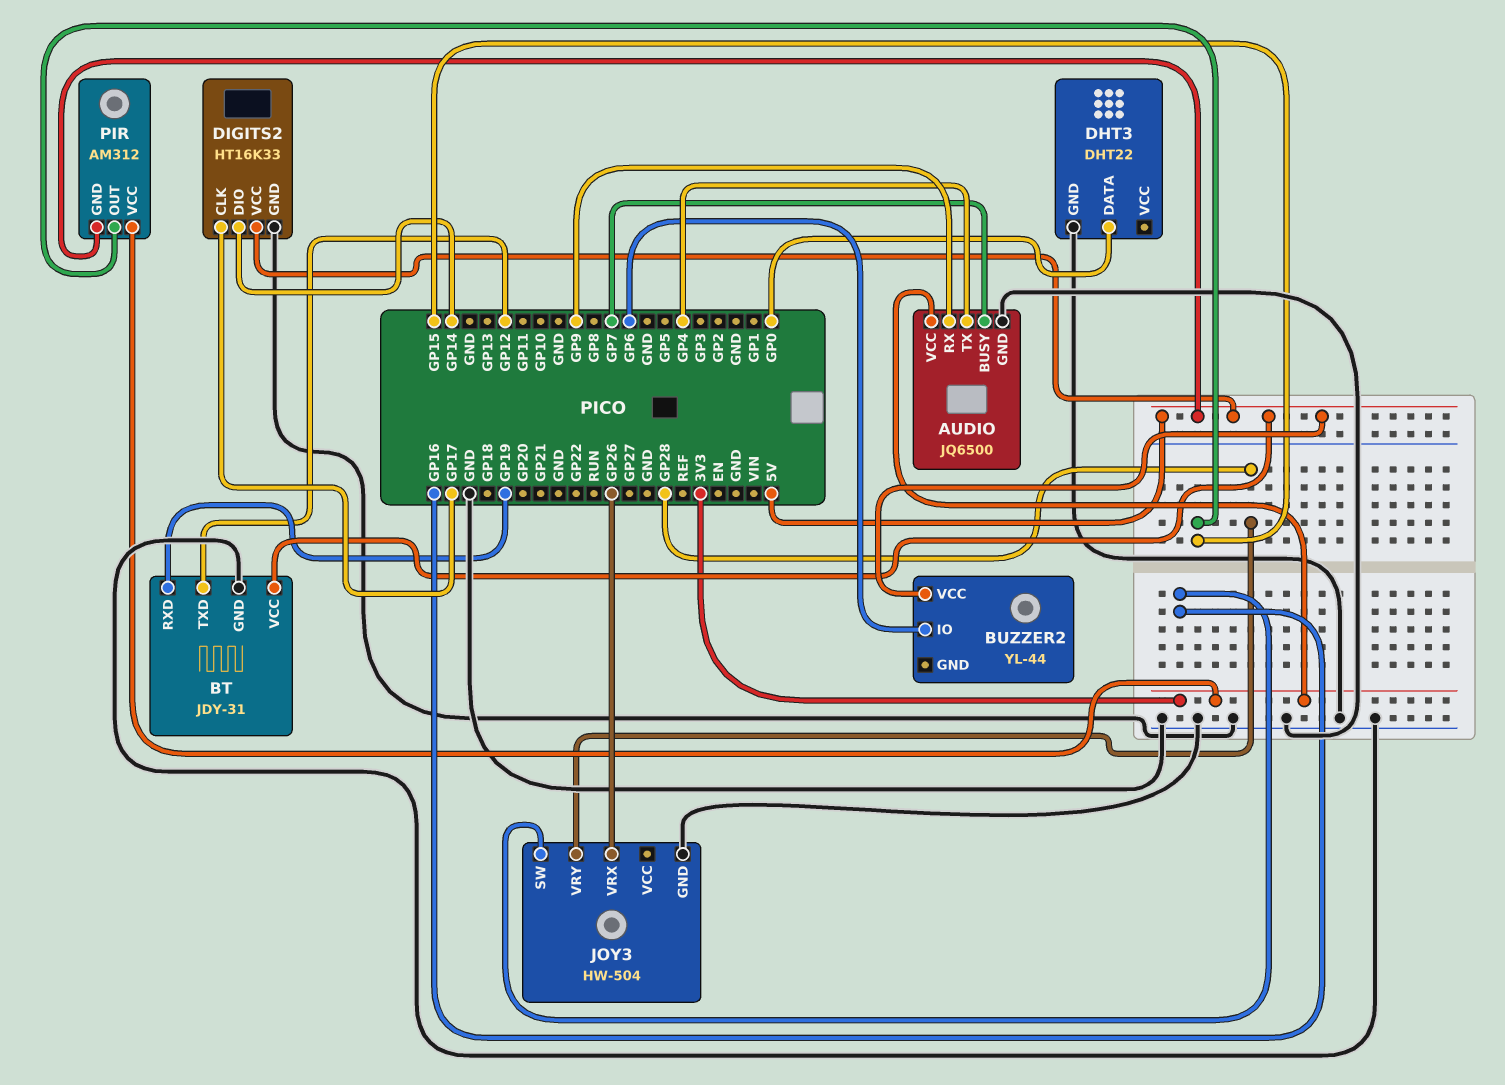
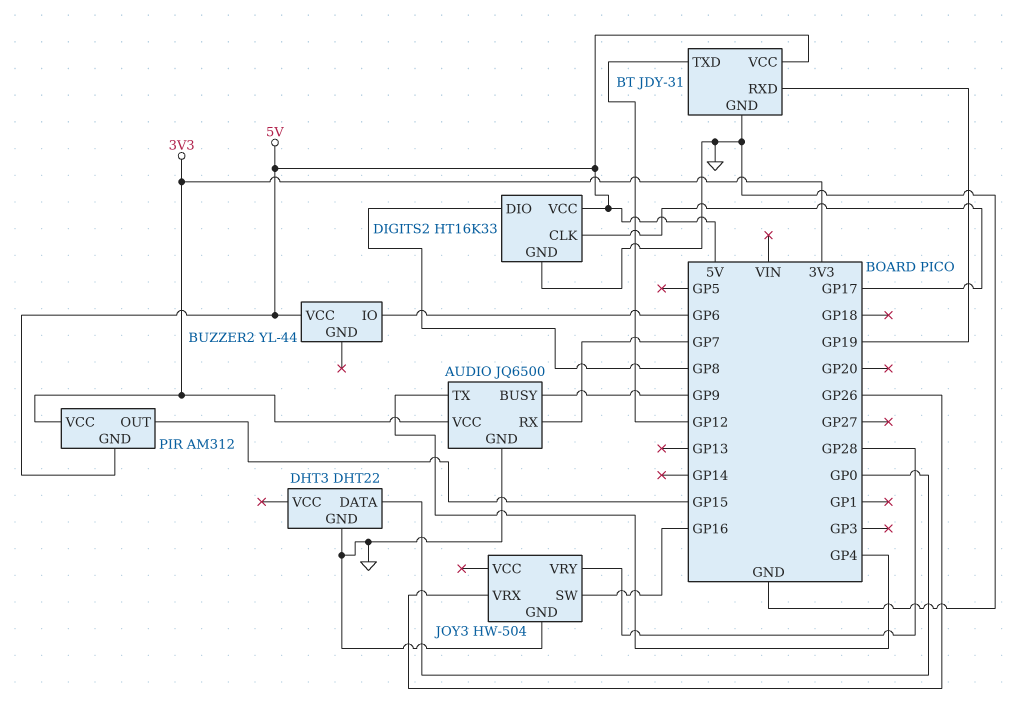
AUDIO pin BUSY: GP7 -> GP9
AUDIO pin RX: GP9 -> GP7
DIGITS2 pin DIO: GP14 -> GP8

